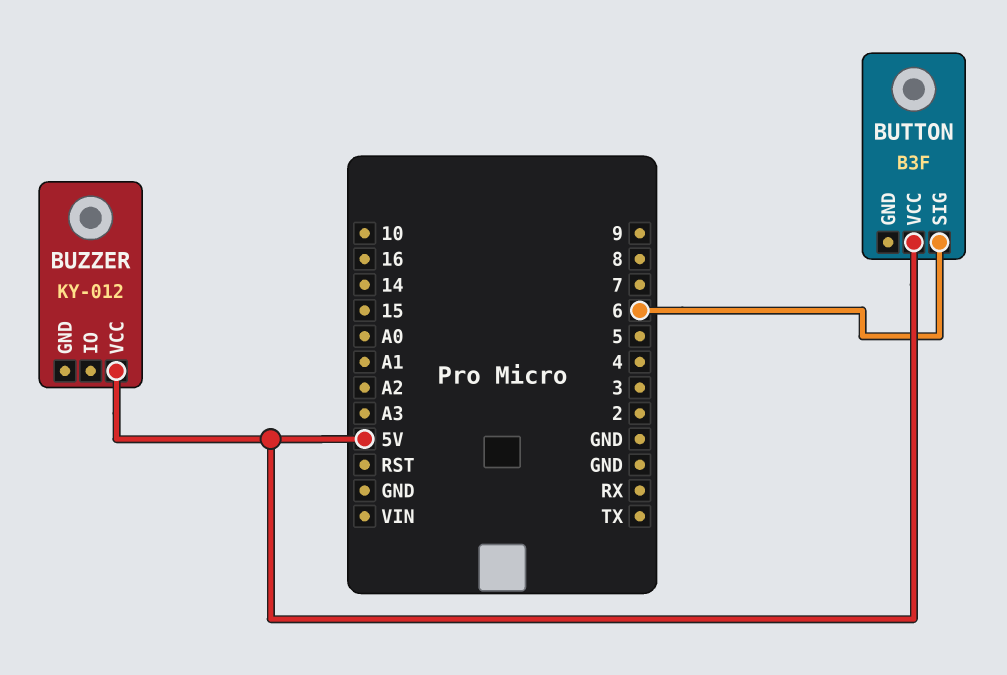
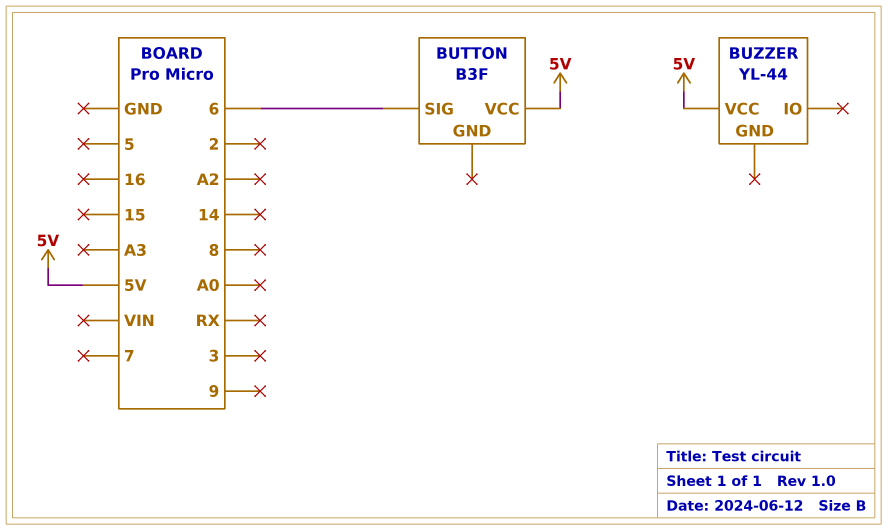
BUZZER: KY-012 -> YL-44

